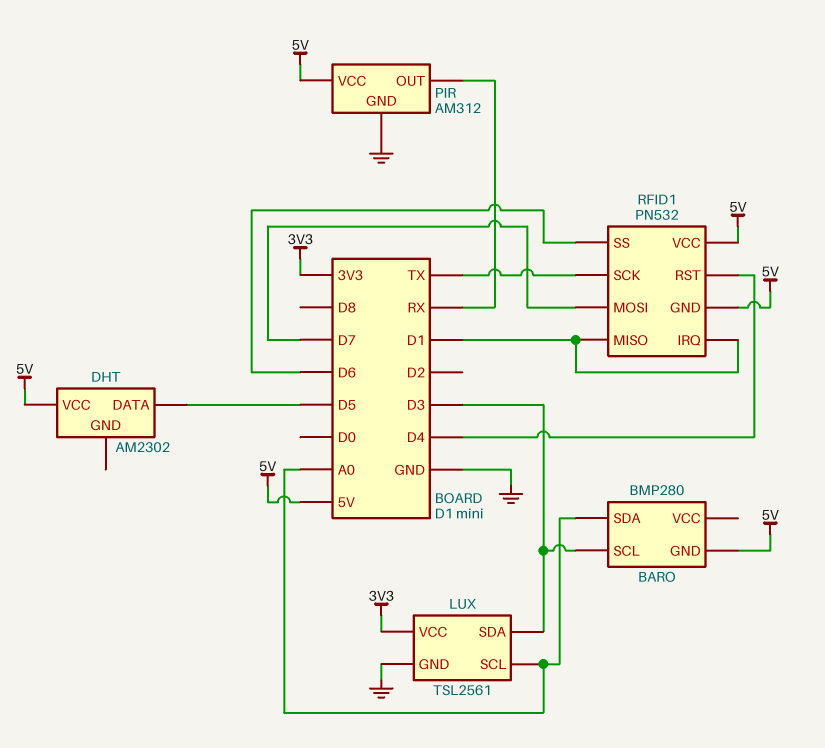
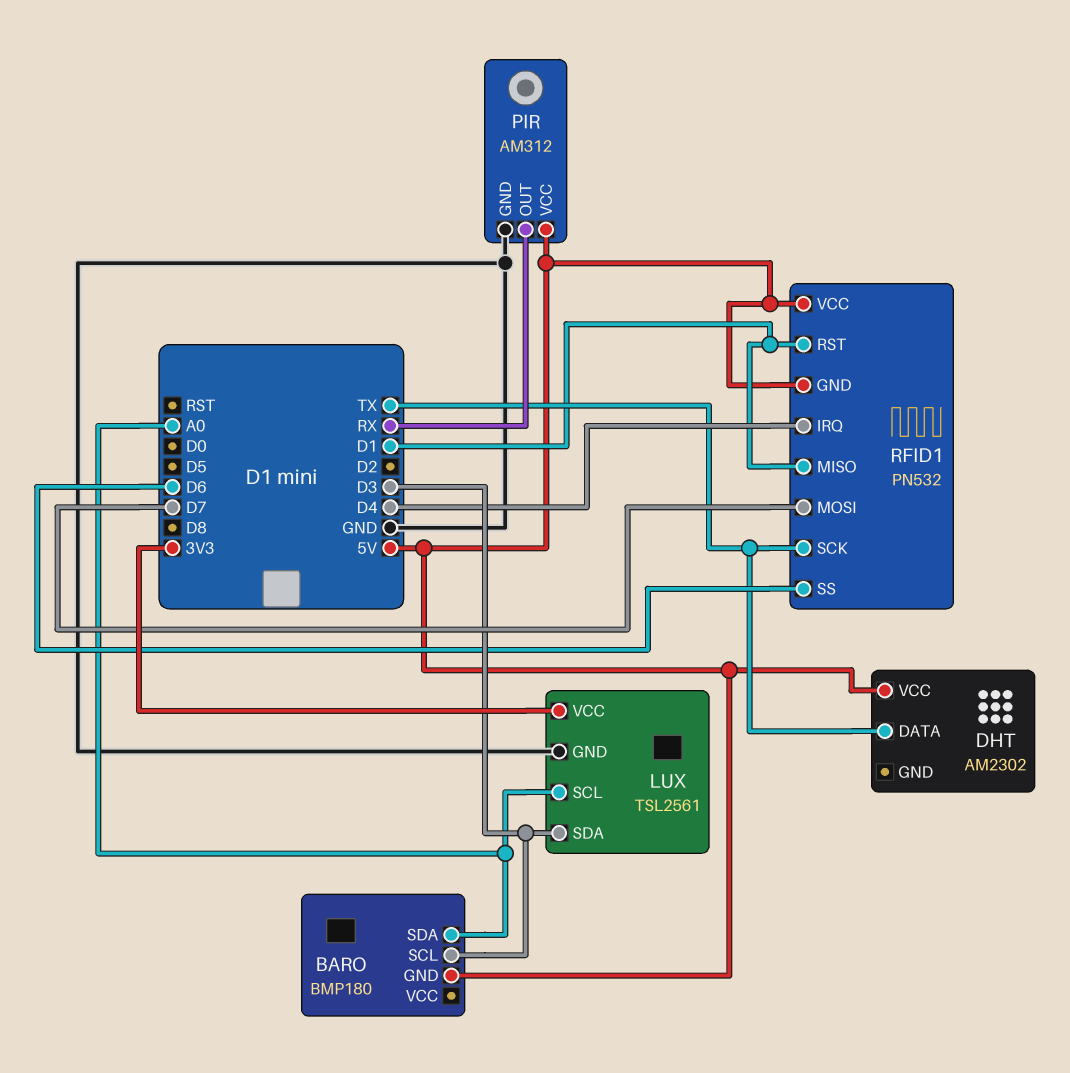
BARO: BMP280 -> BMP180
DHT pin DATA: D5 -> TX
RFID1 pin IRQ: D1 -> D4
RFID1 pin RST: D4 -> D1

